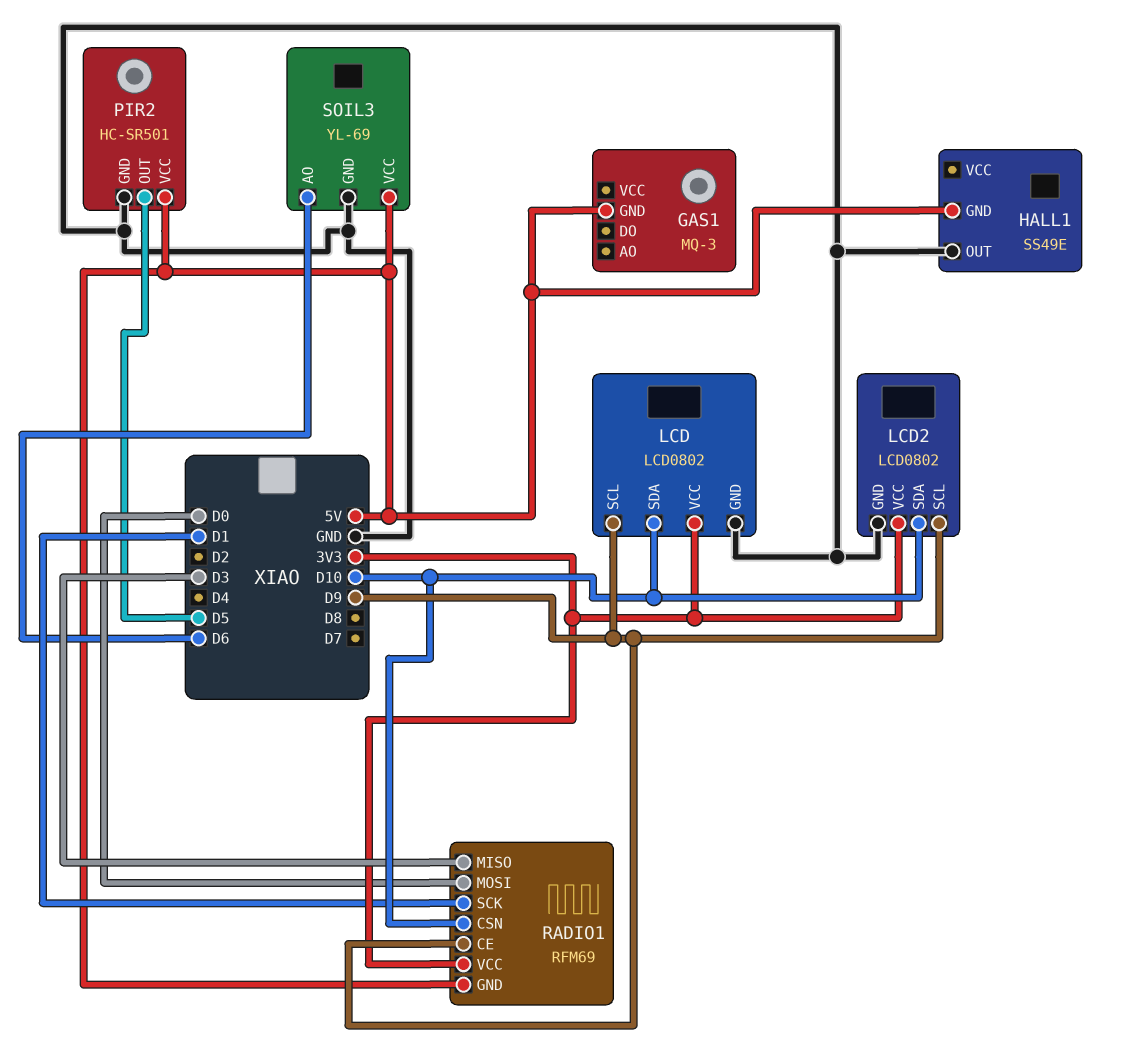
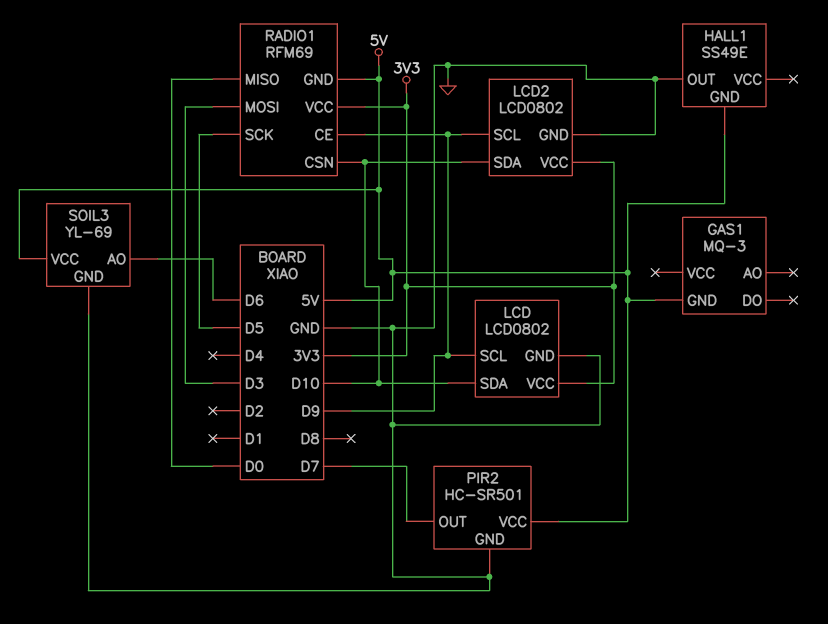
PIR2 pin OUT: D5 -> D7
RADIO1 pin MISO: D3 -> D0
RADIO1 pin MOSI: D0 -> D3
RADIO1 pin SCK: D1 -> D5

